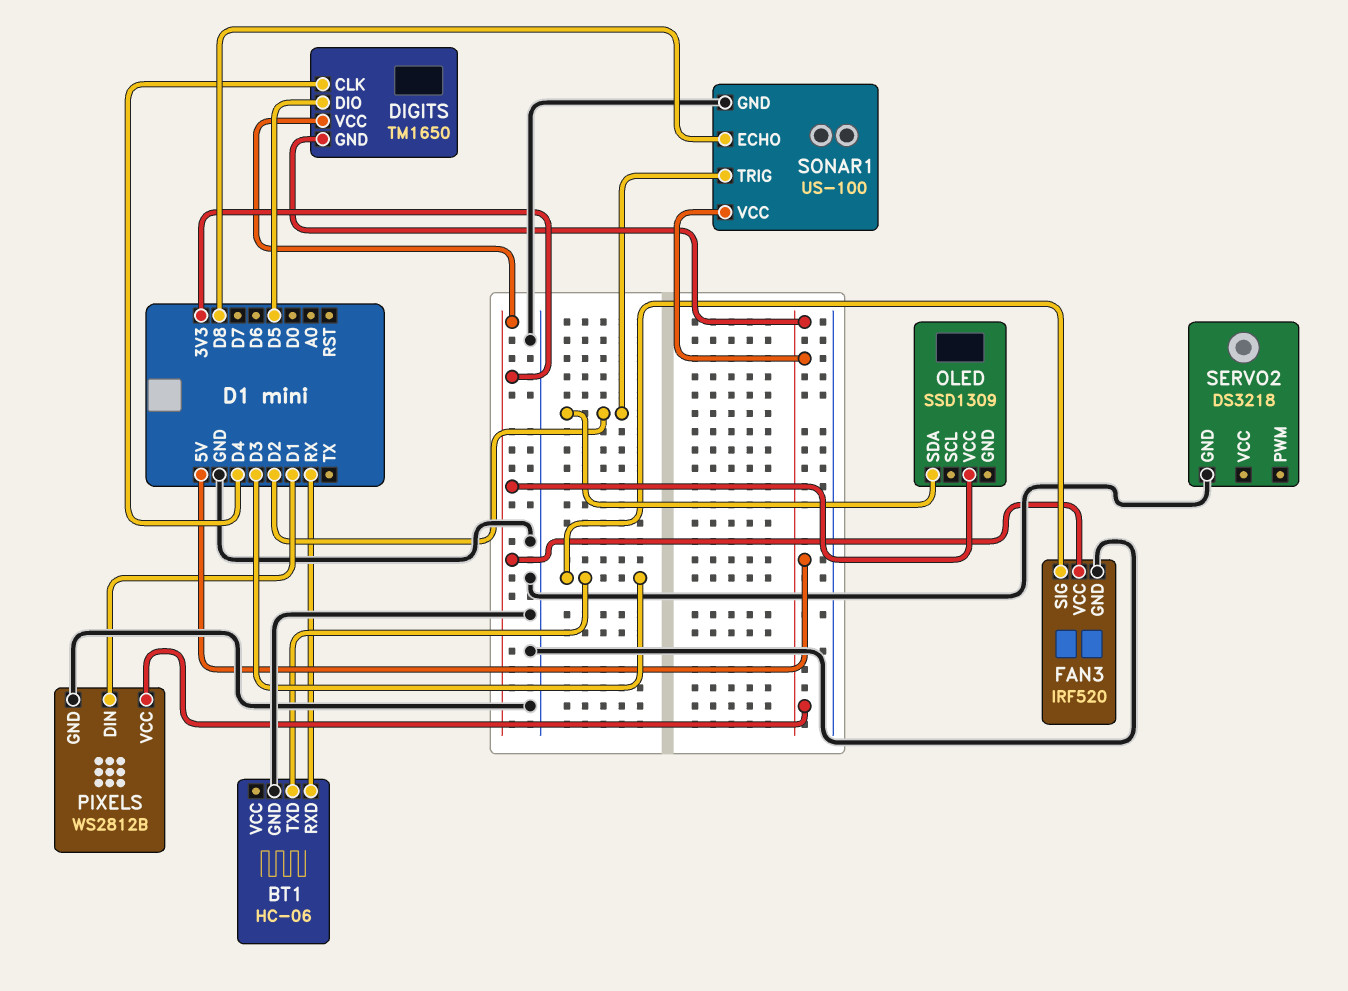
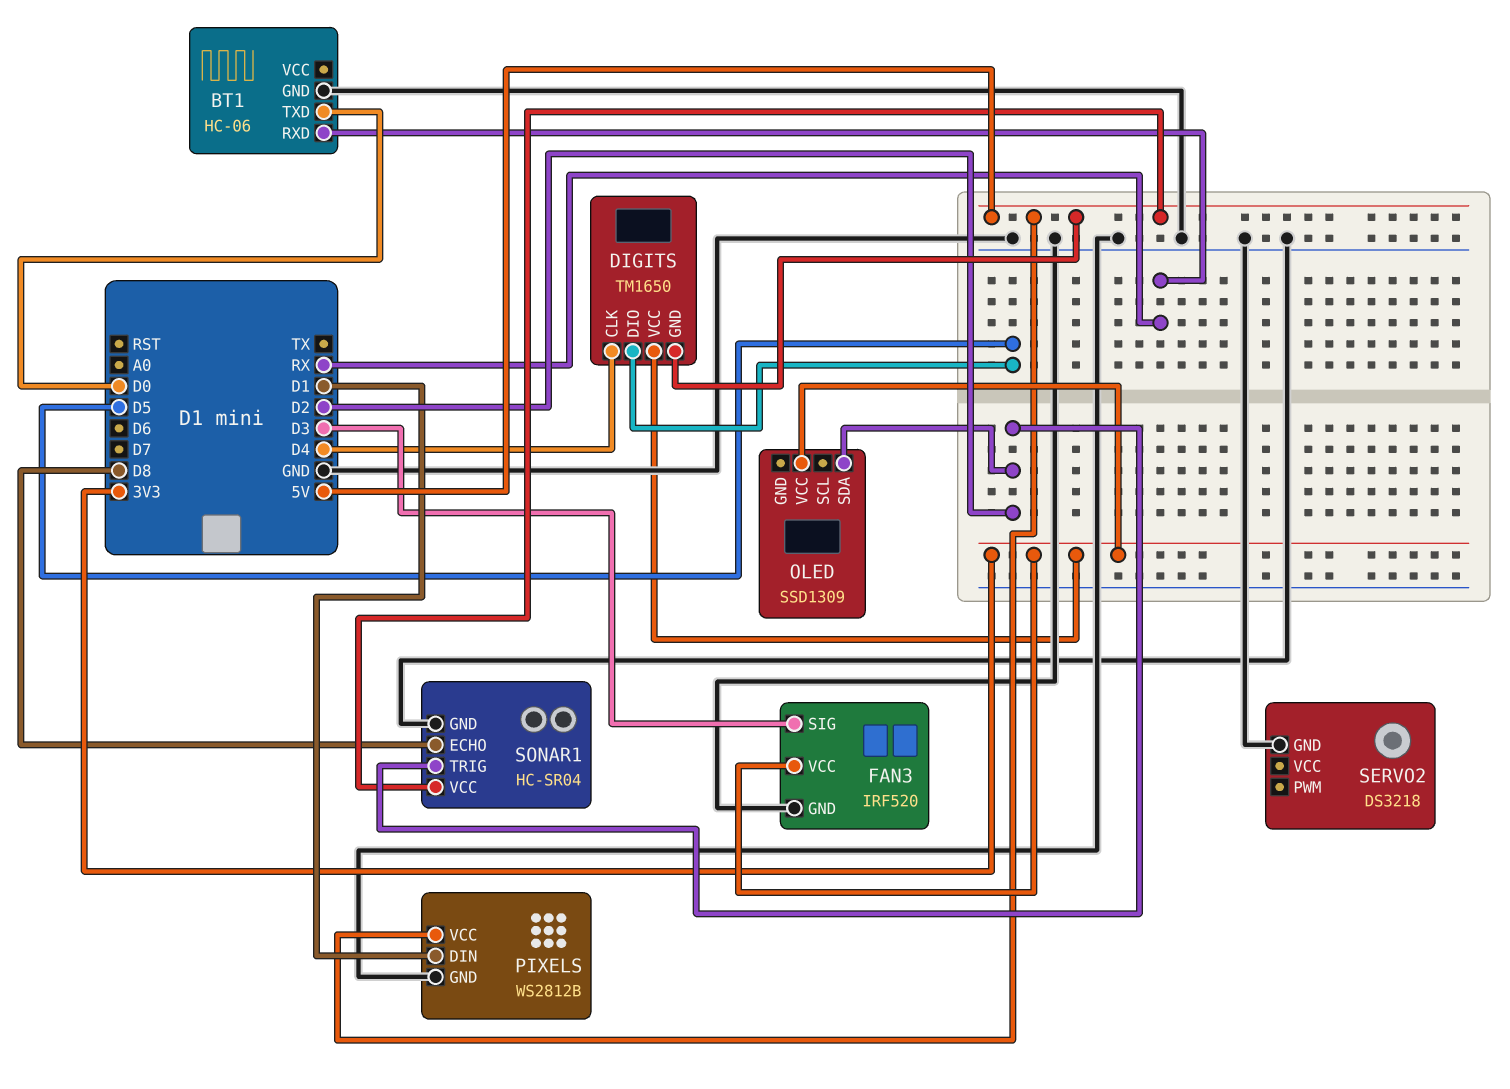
BT1 pin TXD: D3 -> D0
SONAR1: US-100 -> HC-SR04

